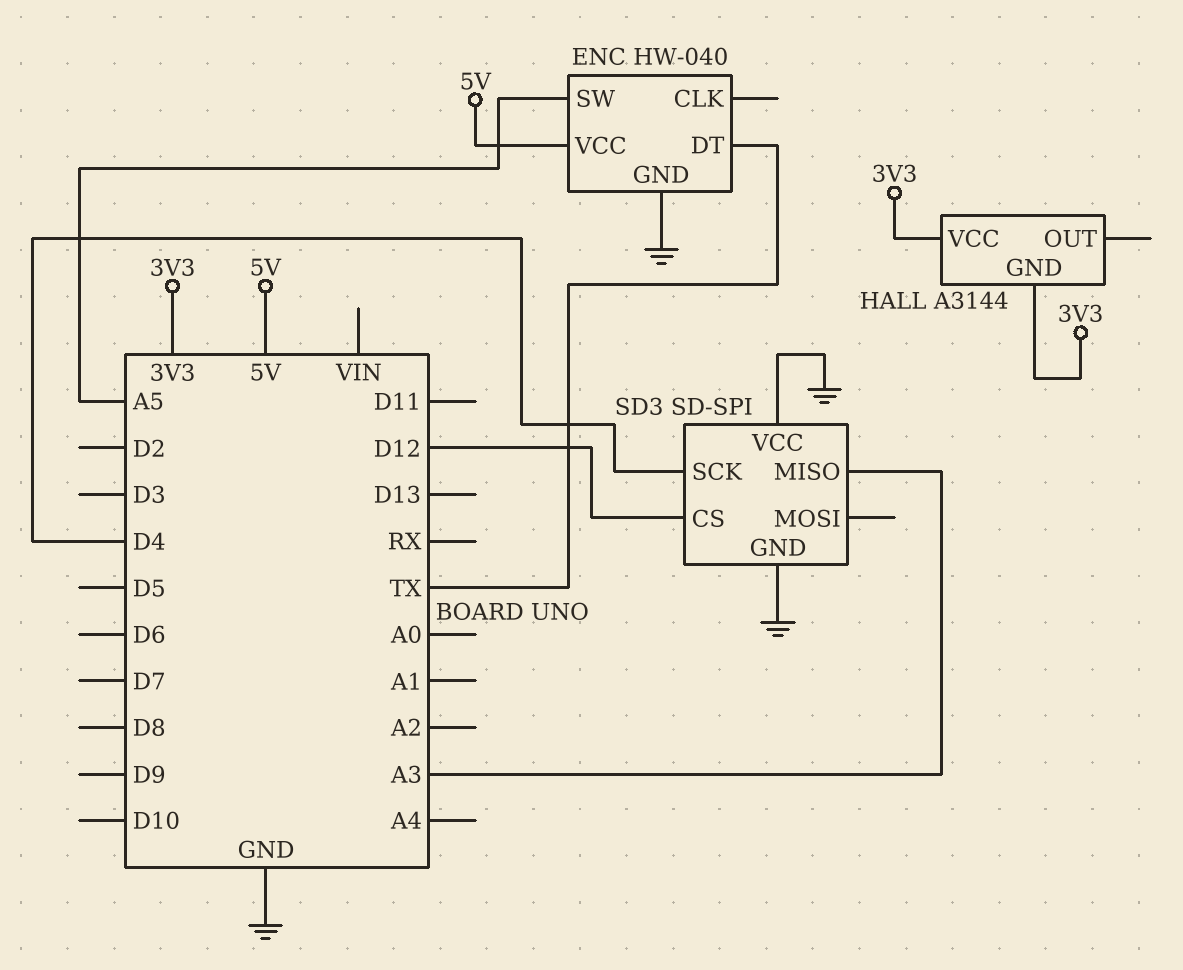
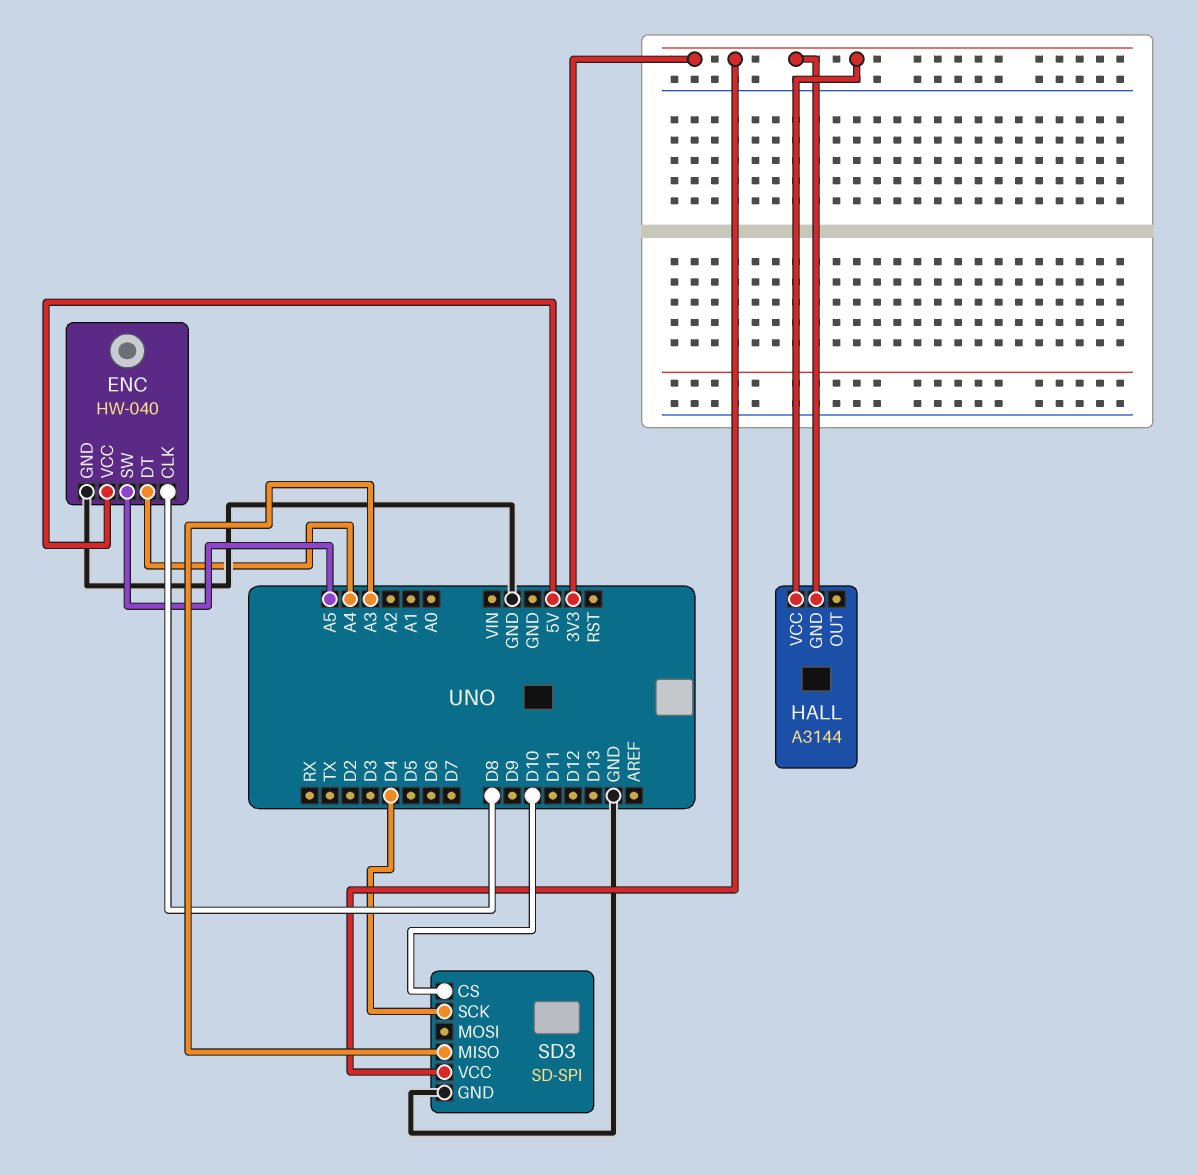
ENC pin CLK: none -> D8
ENC pin DT: TX -> A4
SD3 pin CS: D12 -> D10
SD3 pin VCC: GND -> 3V3

